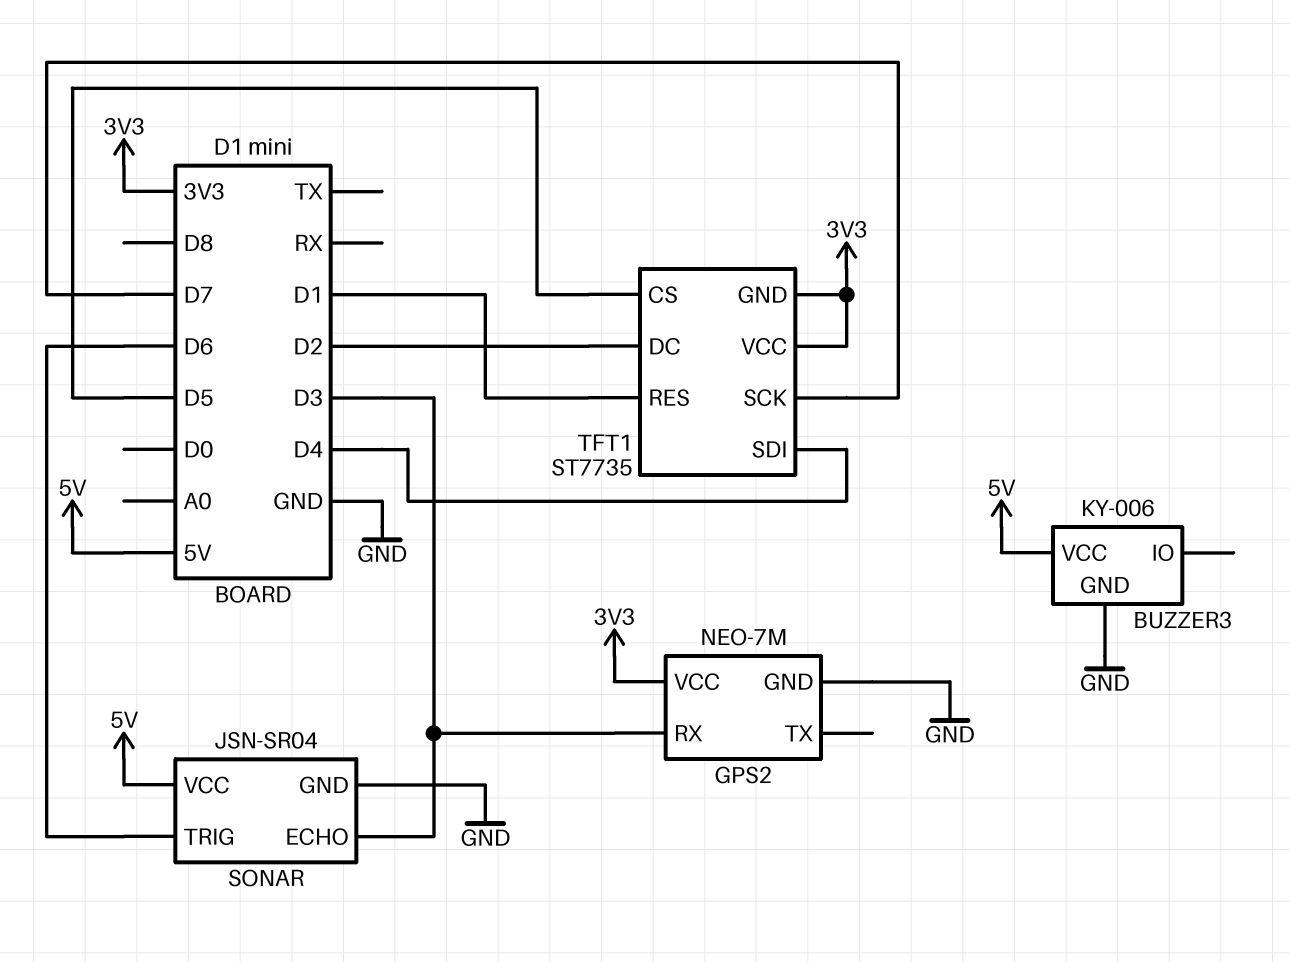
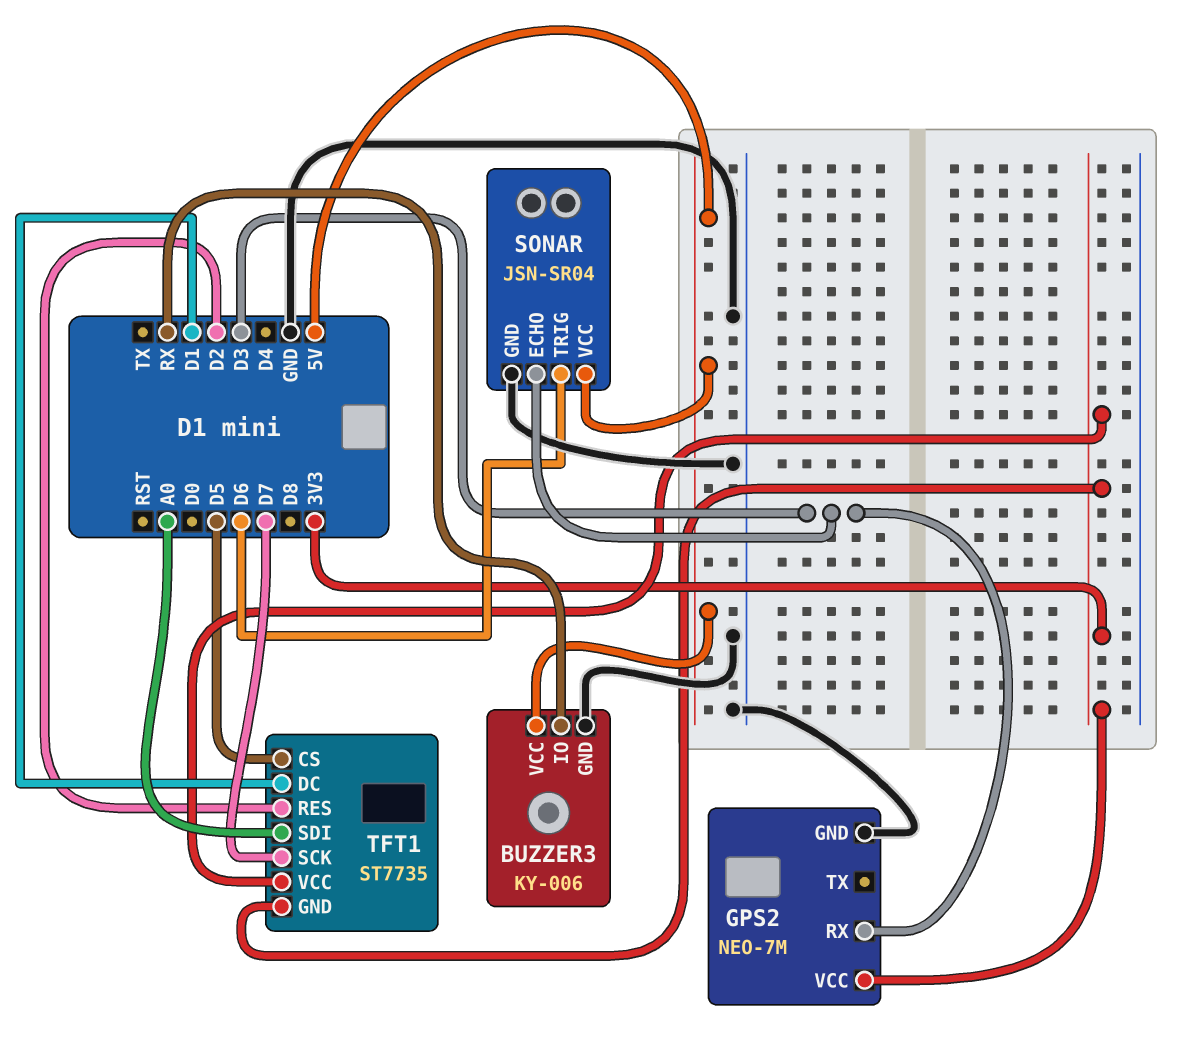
BUZZER3 pin IO: none -> RX
TFT1 pin DC: D2 -> D1
TFT1 pin RES: D1 -> D2
TFT1 pin SDI: D4 -> A0

